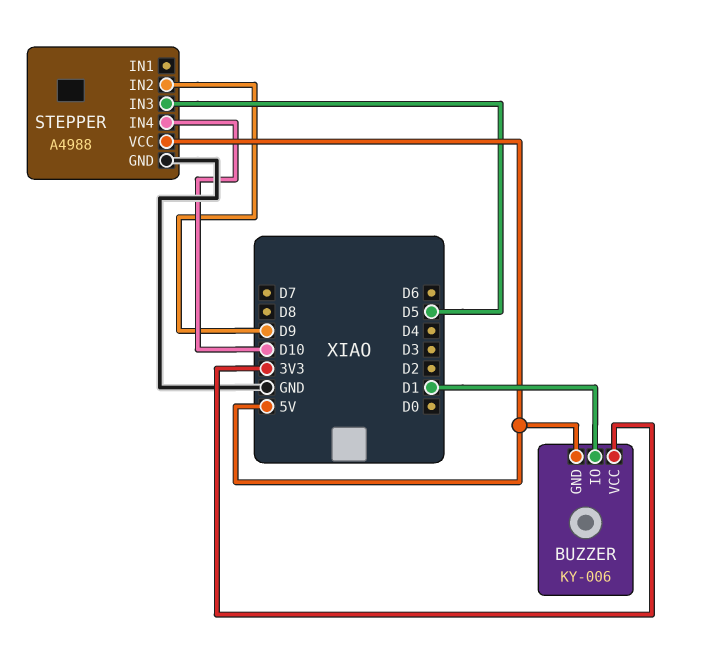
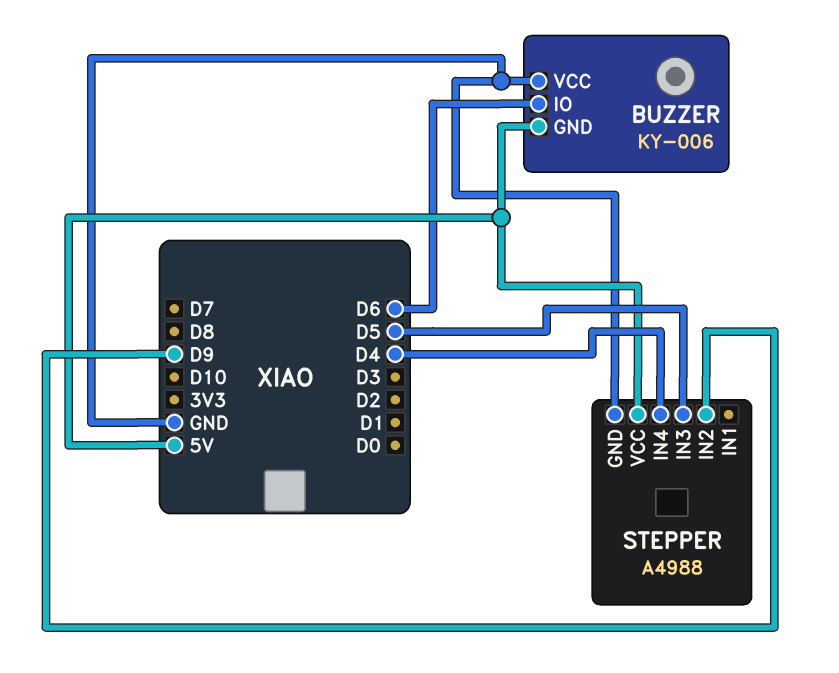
BUZZER pin IO: D1 -> D6
BUZZER pin VCC: 3V3 -> GND
STEPPER pin IN4: D10 -> D4

